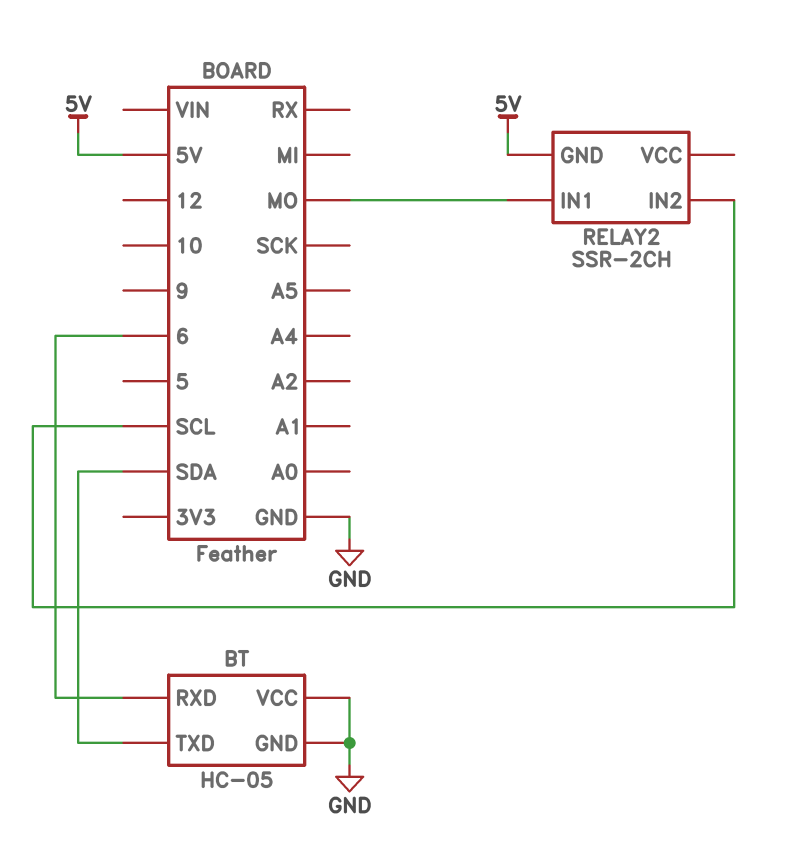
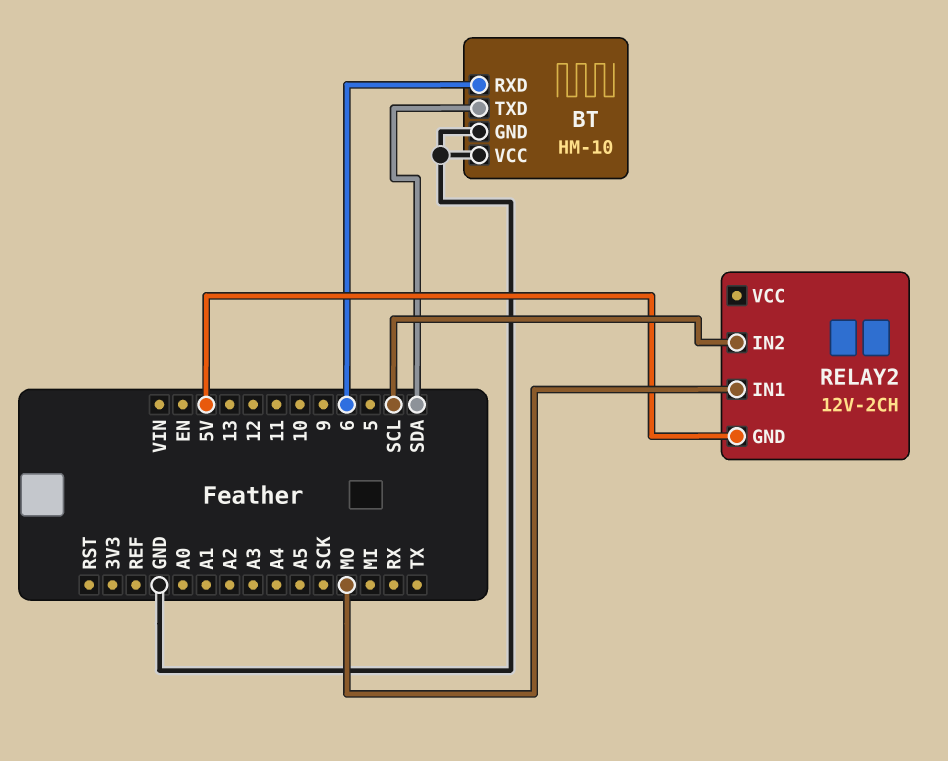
BT: HC-05 -> HM-10
RELAY2: SSR-2CH -> 12V-2CH

